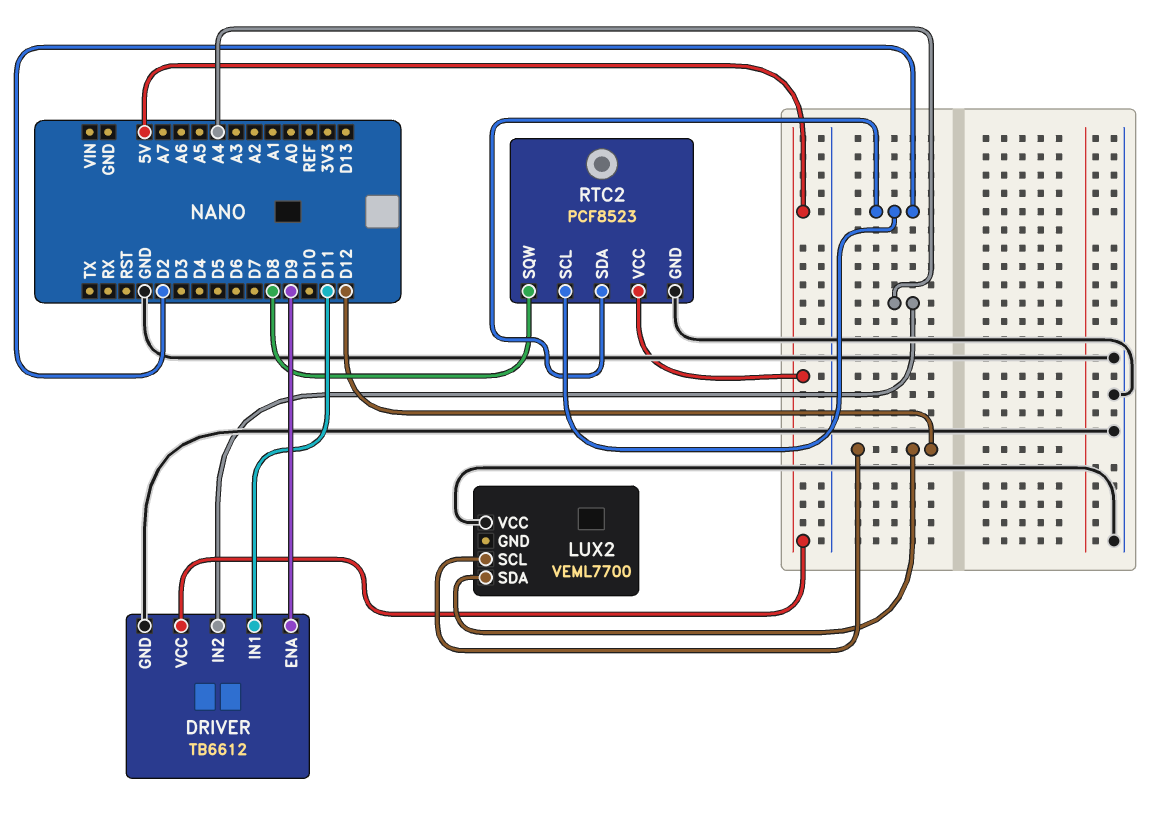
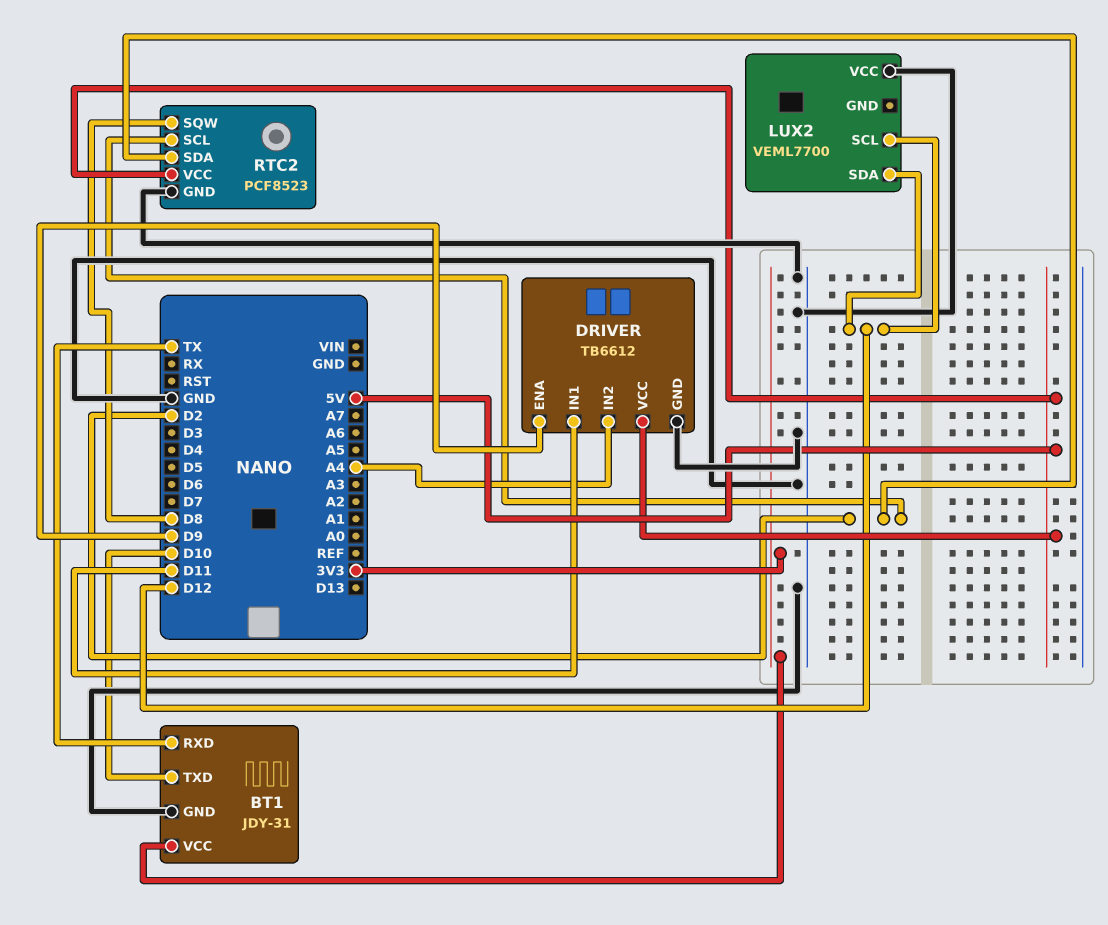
BT1: none -> JDY-31
BT1 pin GND: none -> GND
BT1 pin RXD: none -> TX
BT1 pin TXD: none -> D10
BT1 pin VCC: none -> 3V3

